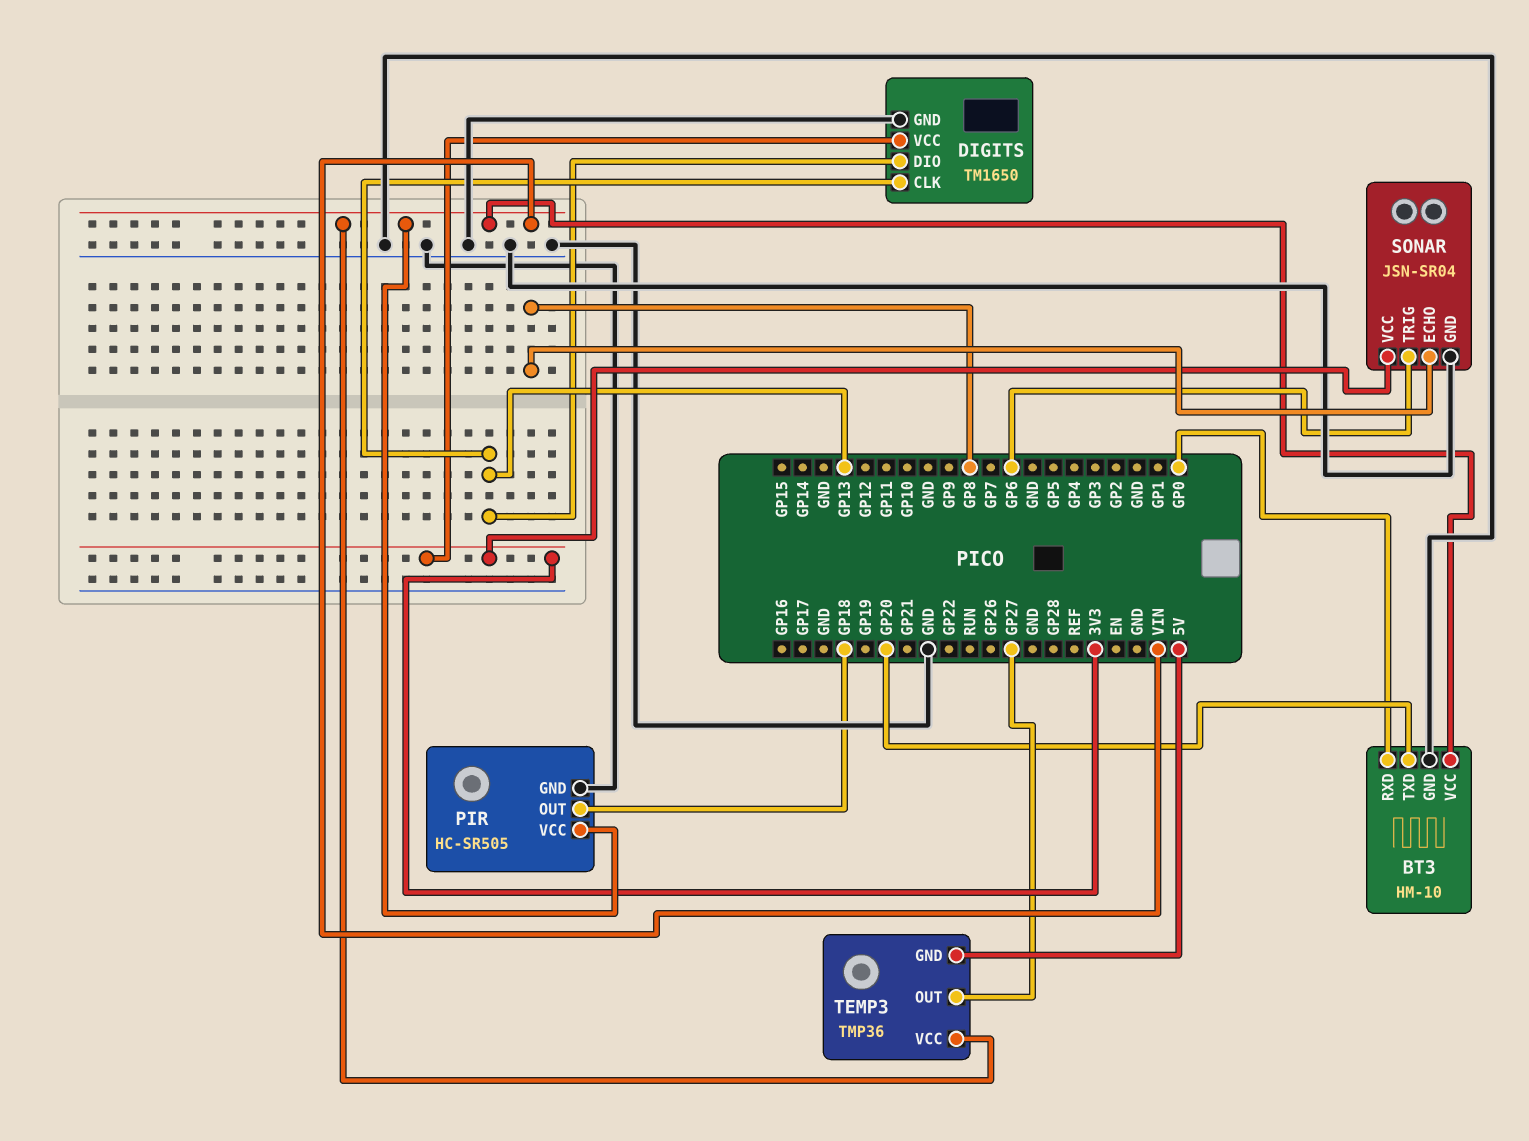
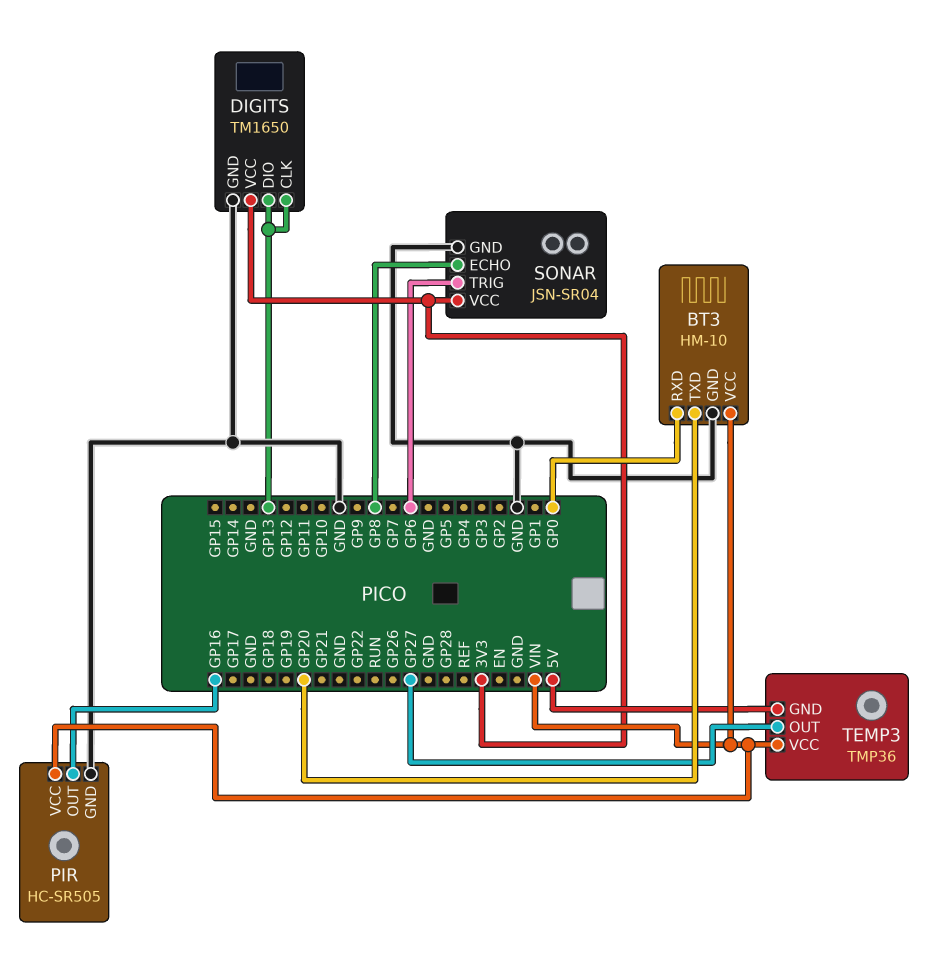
PIR pin OUT: GP18 -> GP16

